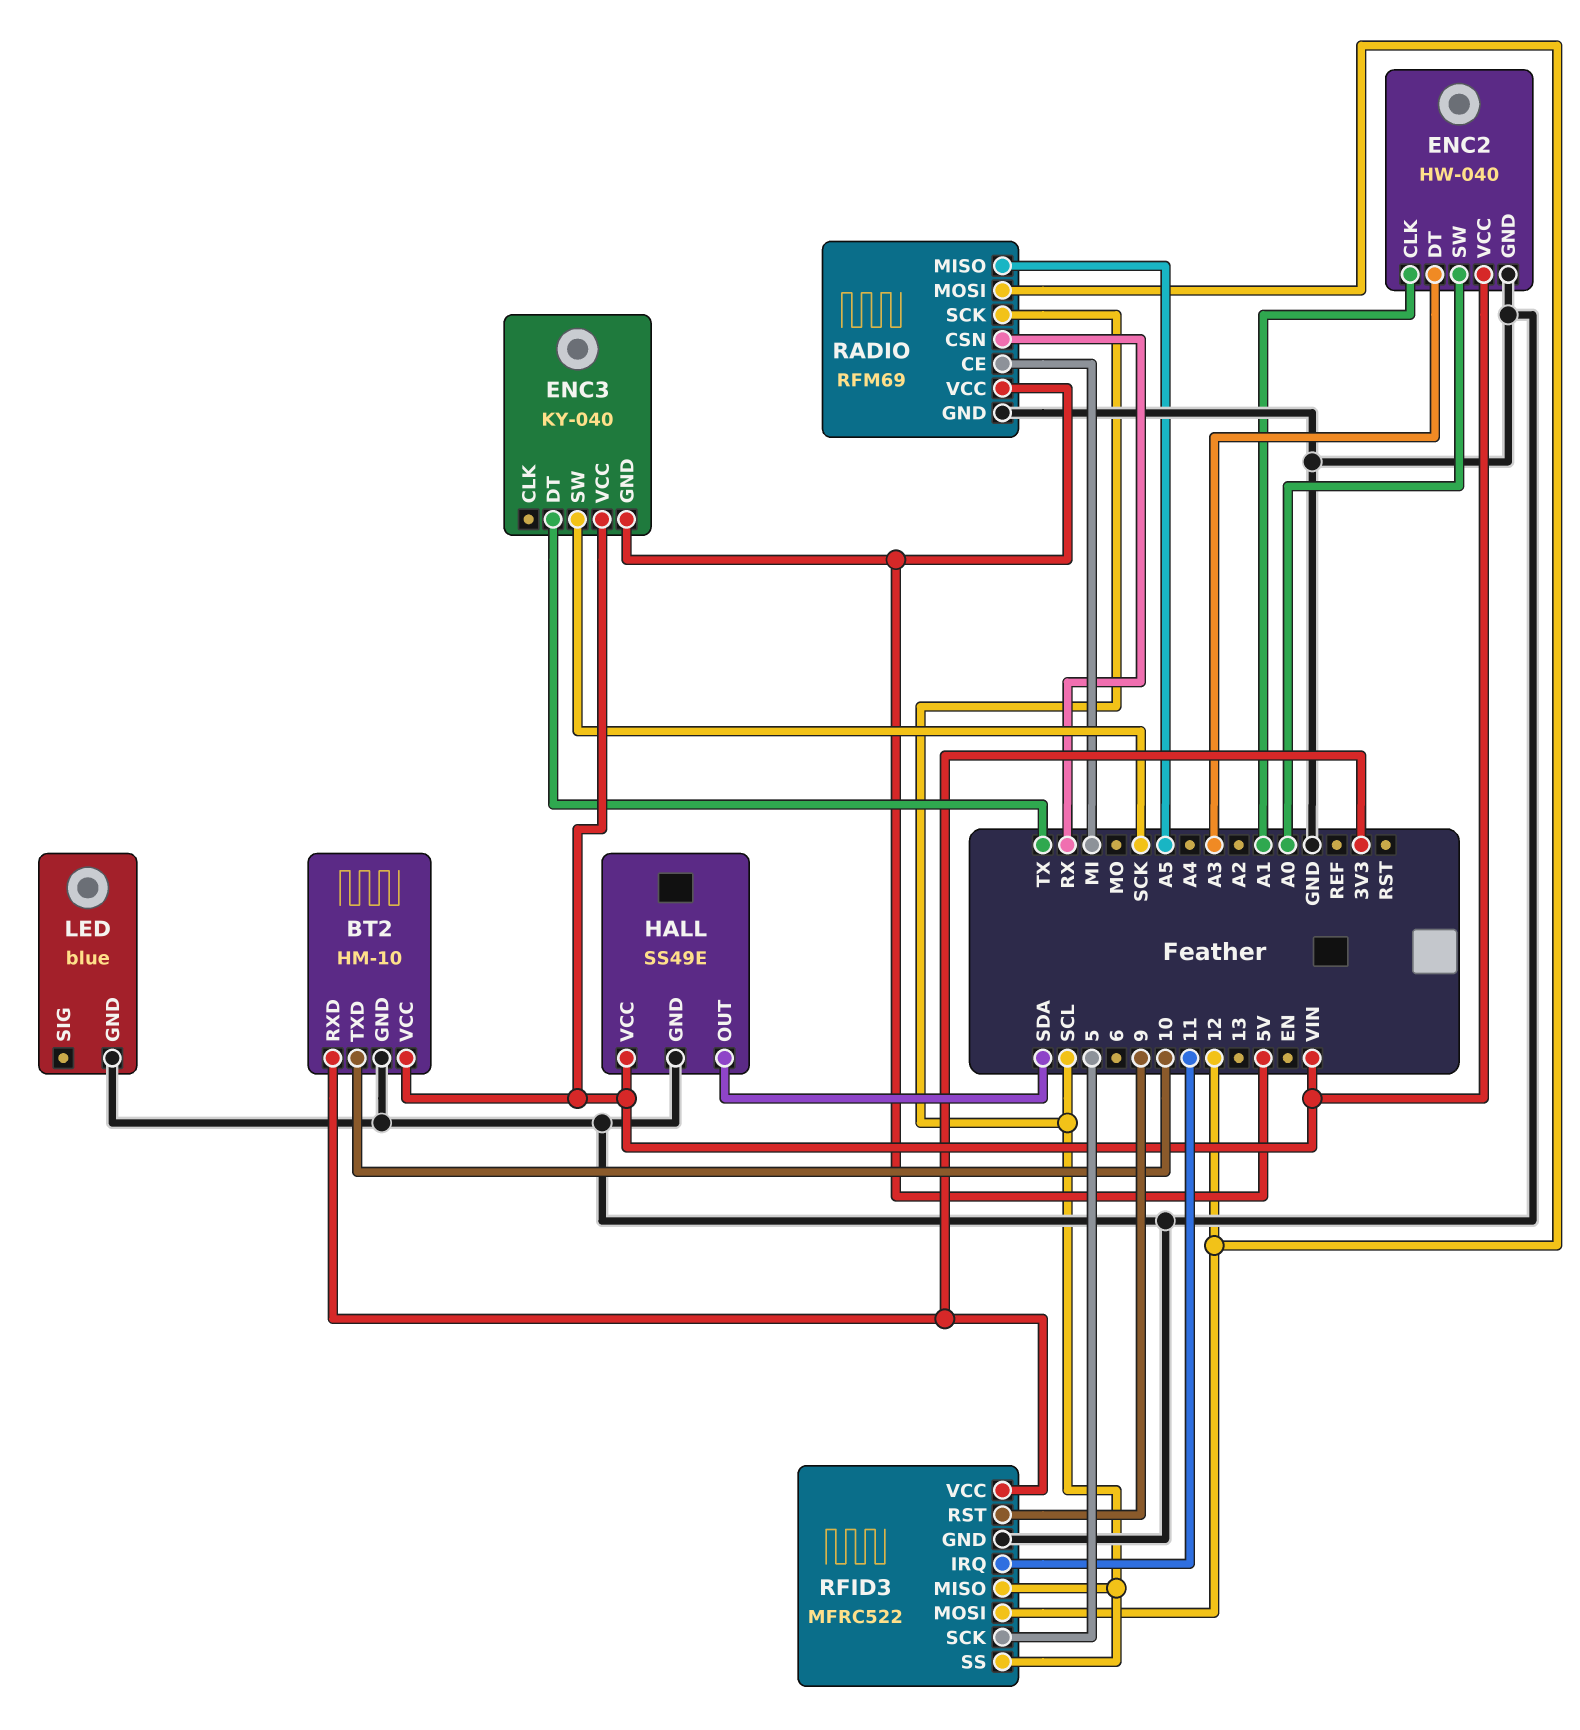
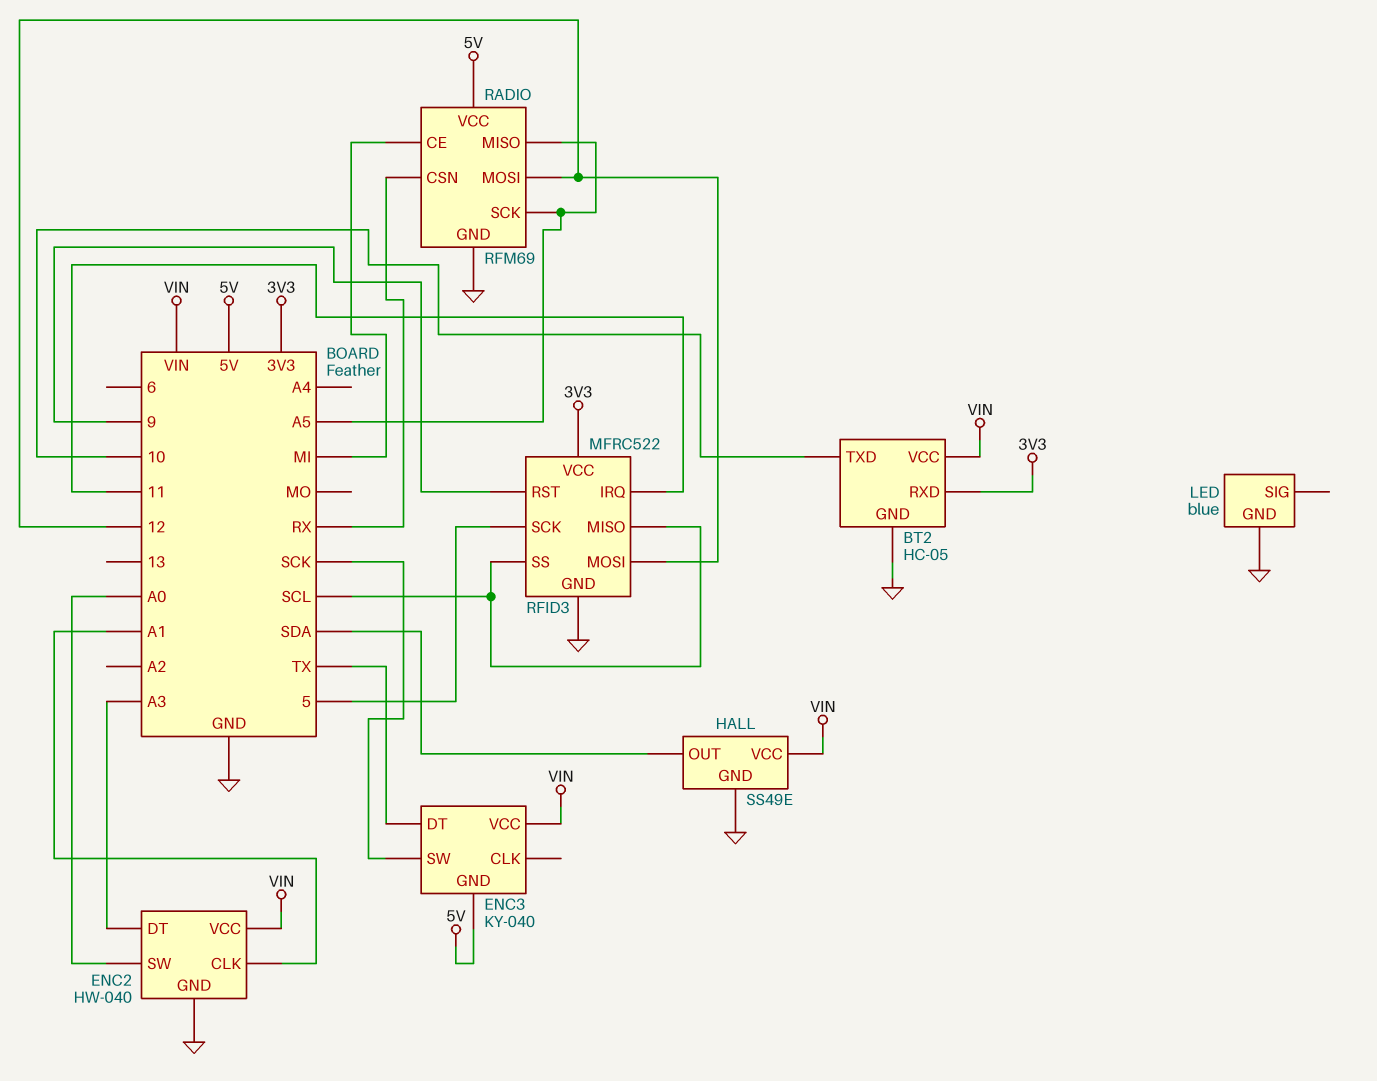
BT2: HM-10 -> HC-05
RADIO pin SCK: SCL -> A5

